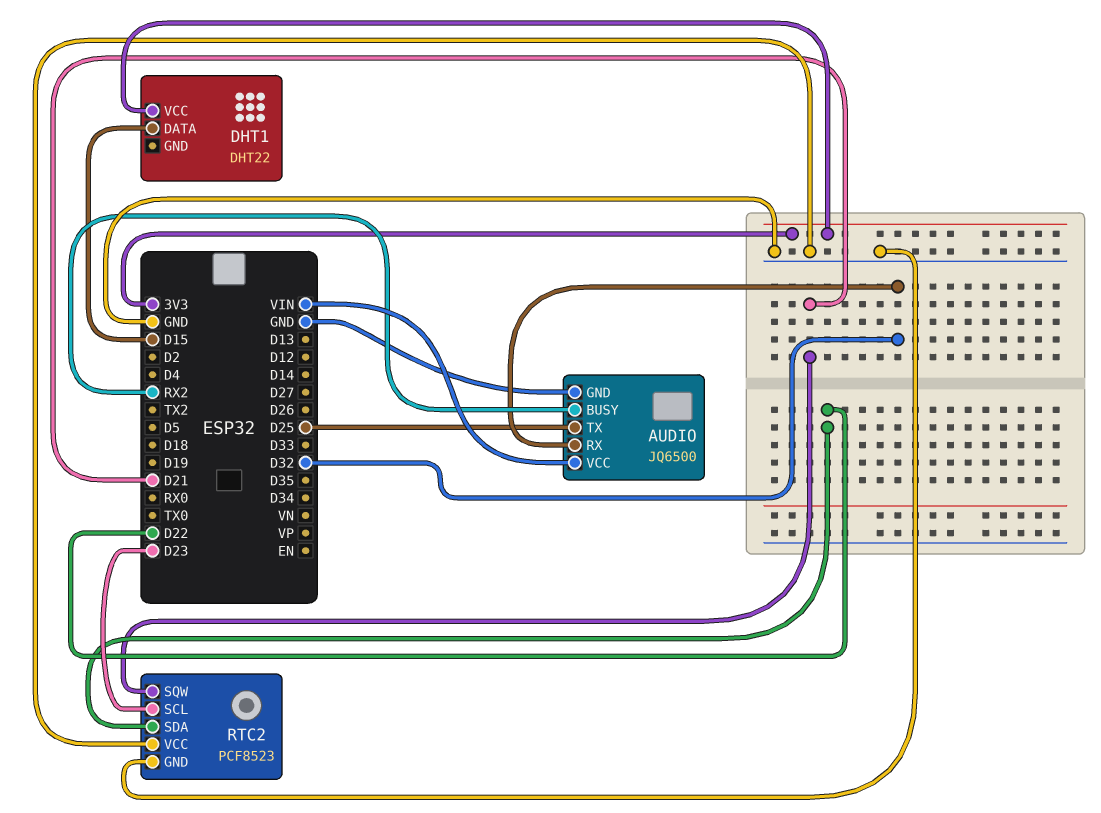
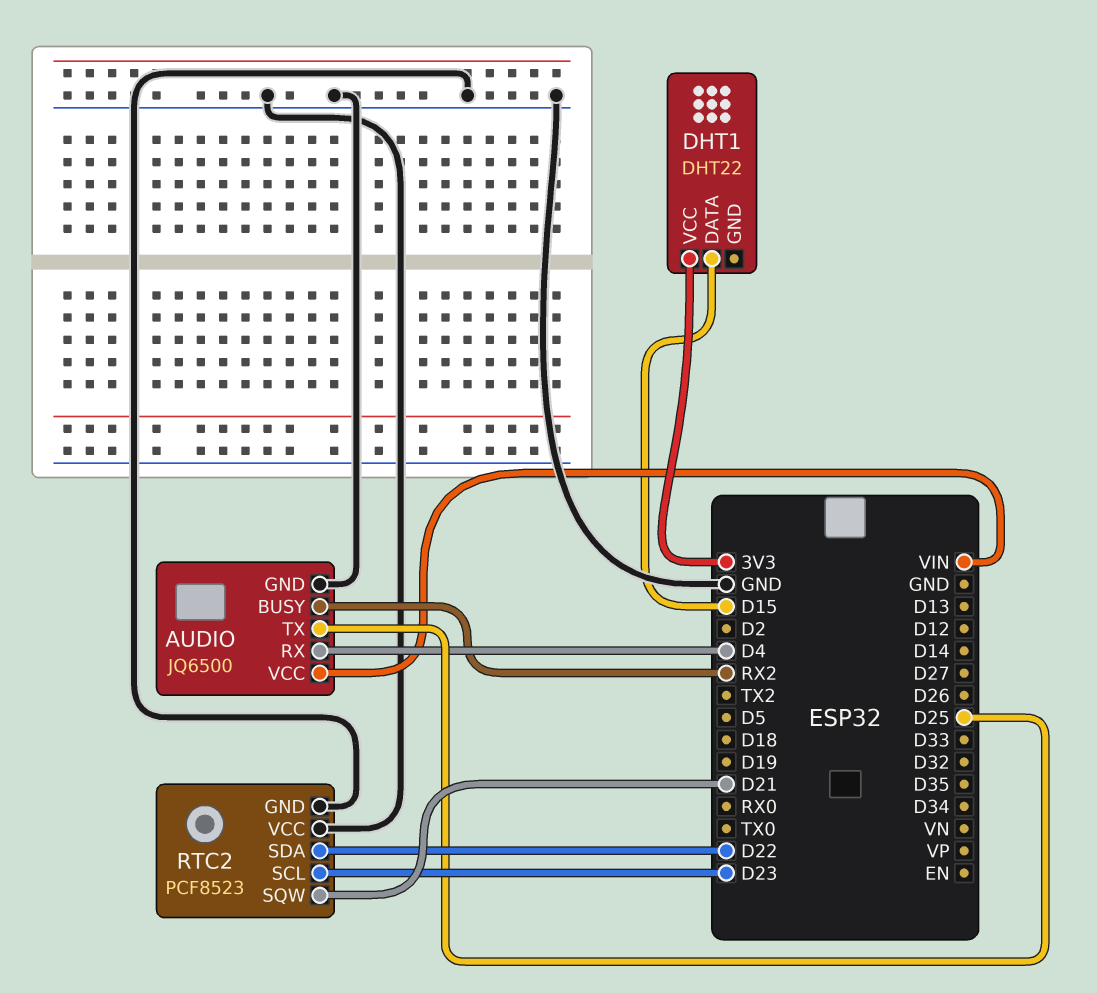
AUDIO pin RX: D32 -> D4

